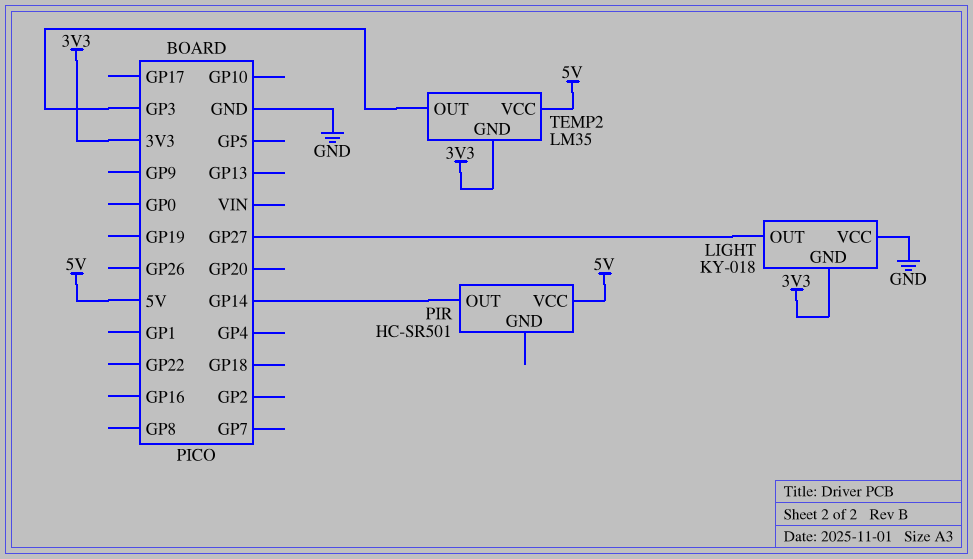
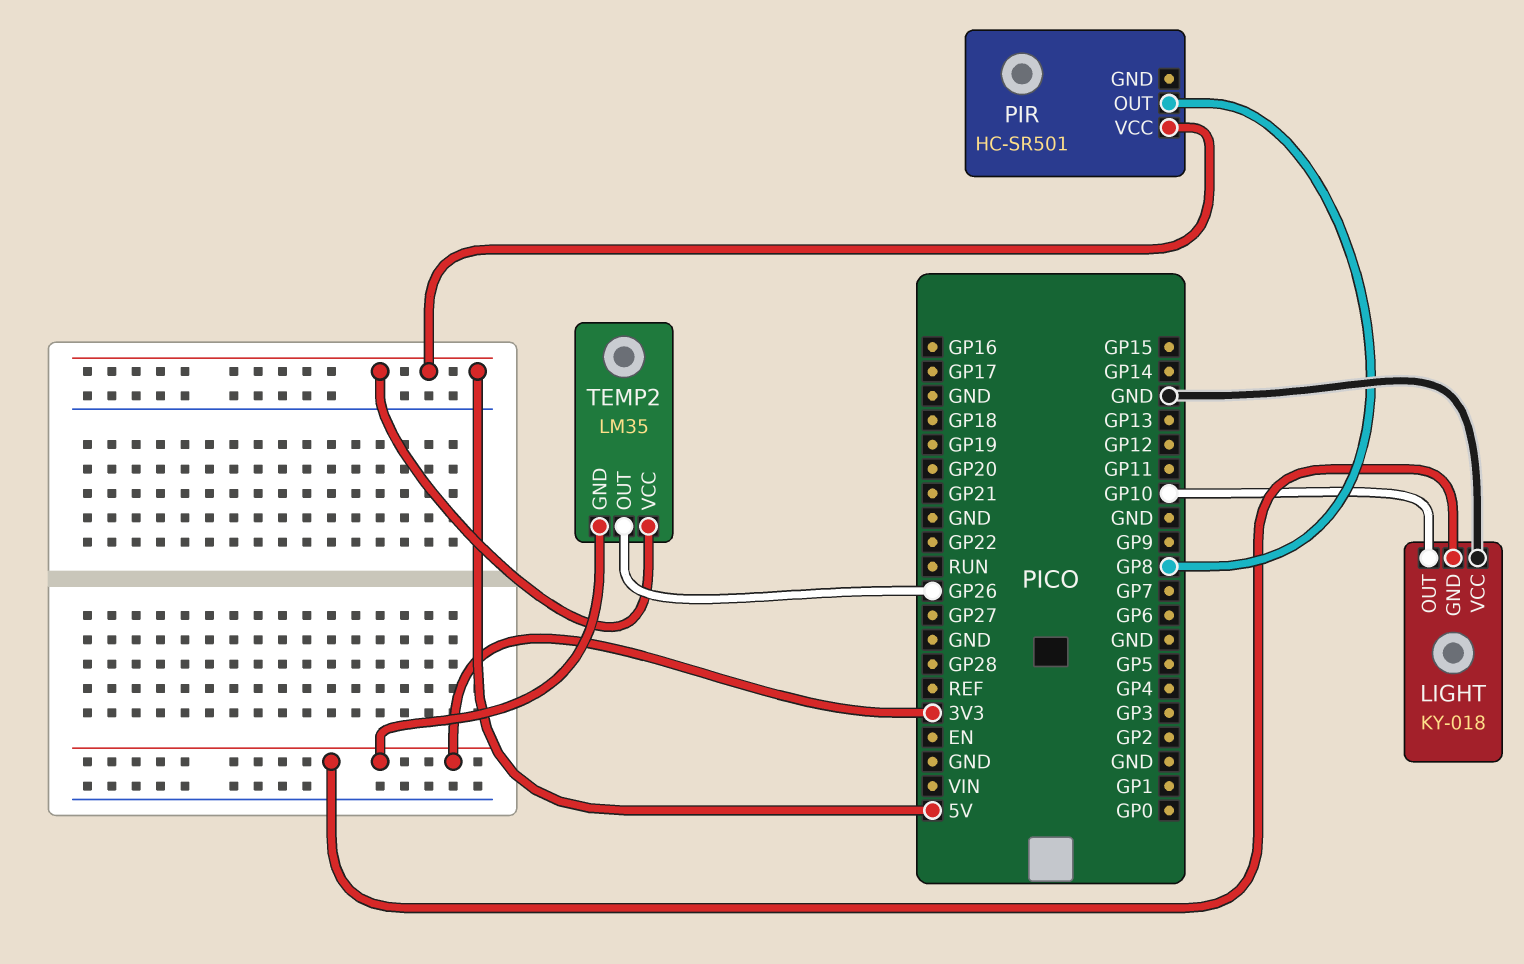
LIGHT pin OUT: GP27 -> GP10
PIR pin OUT: GP14 -> GP8
TEMP2 pin OUT: GP3 -> GP26

